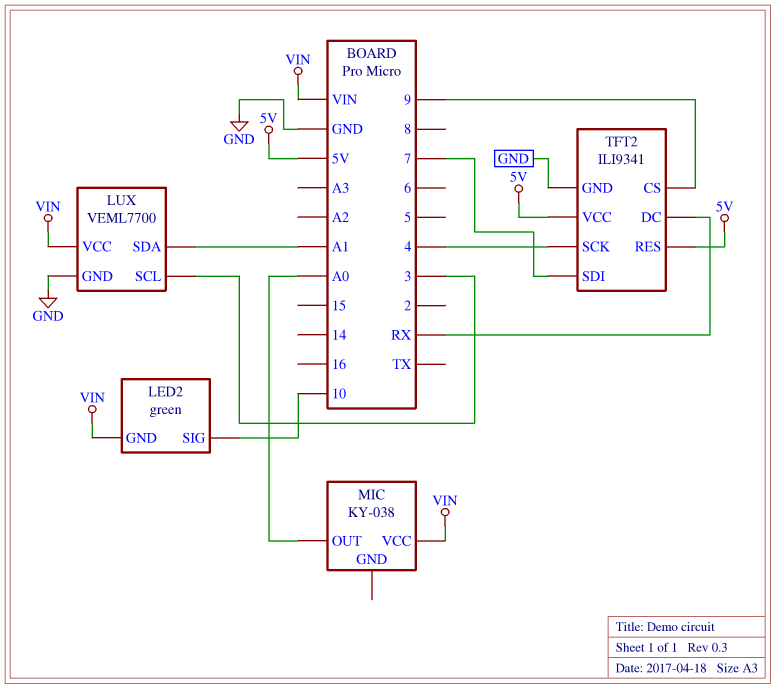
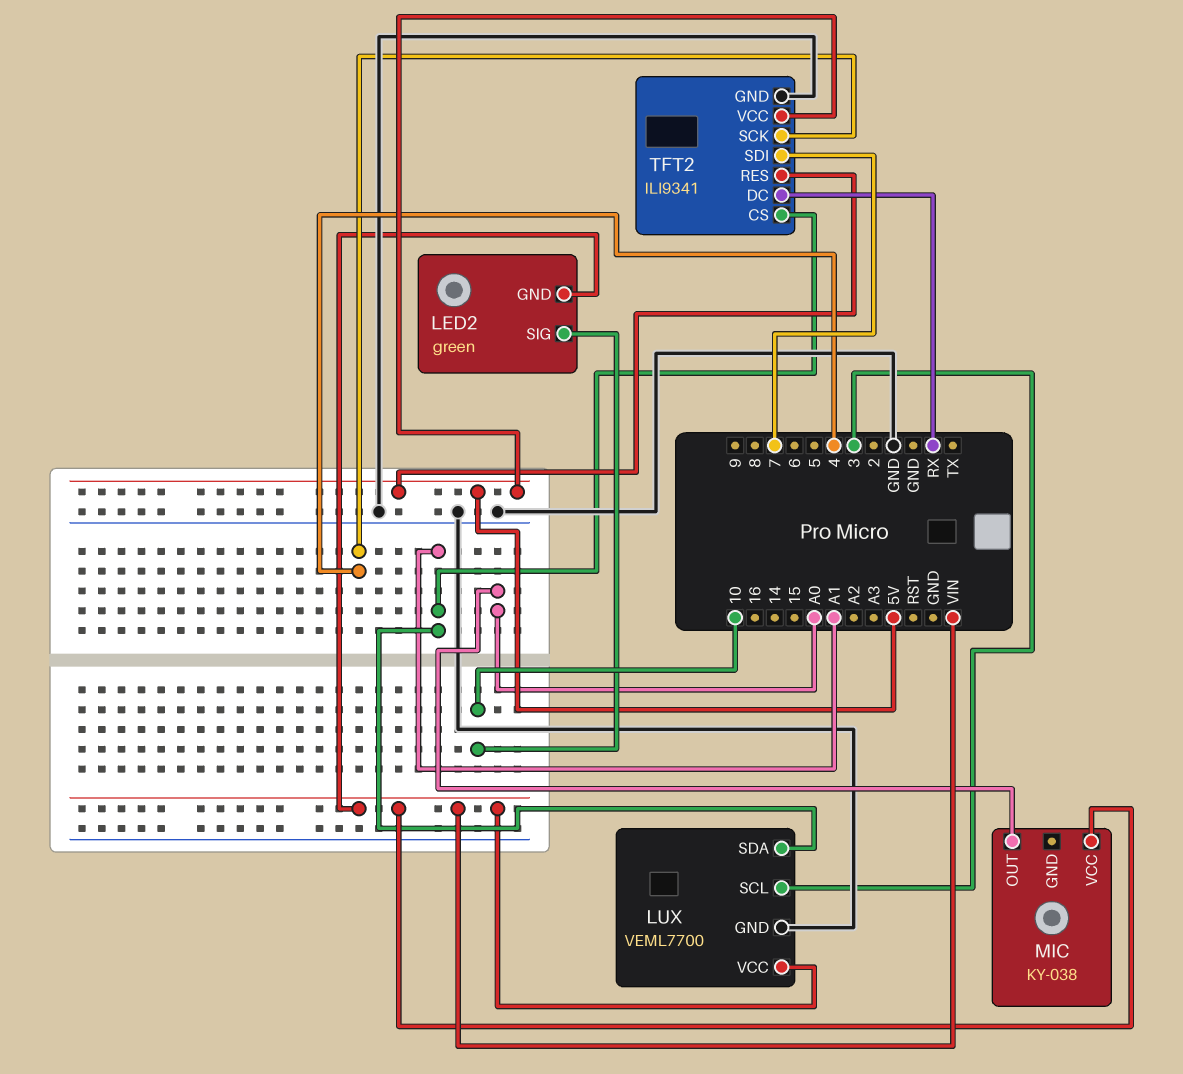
TFT2 pin CS: 9 -> A1

